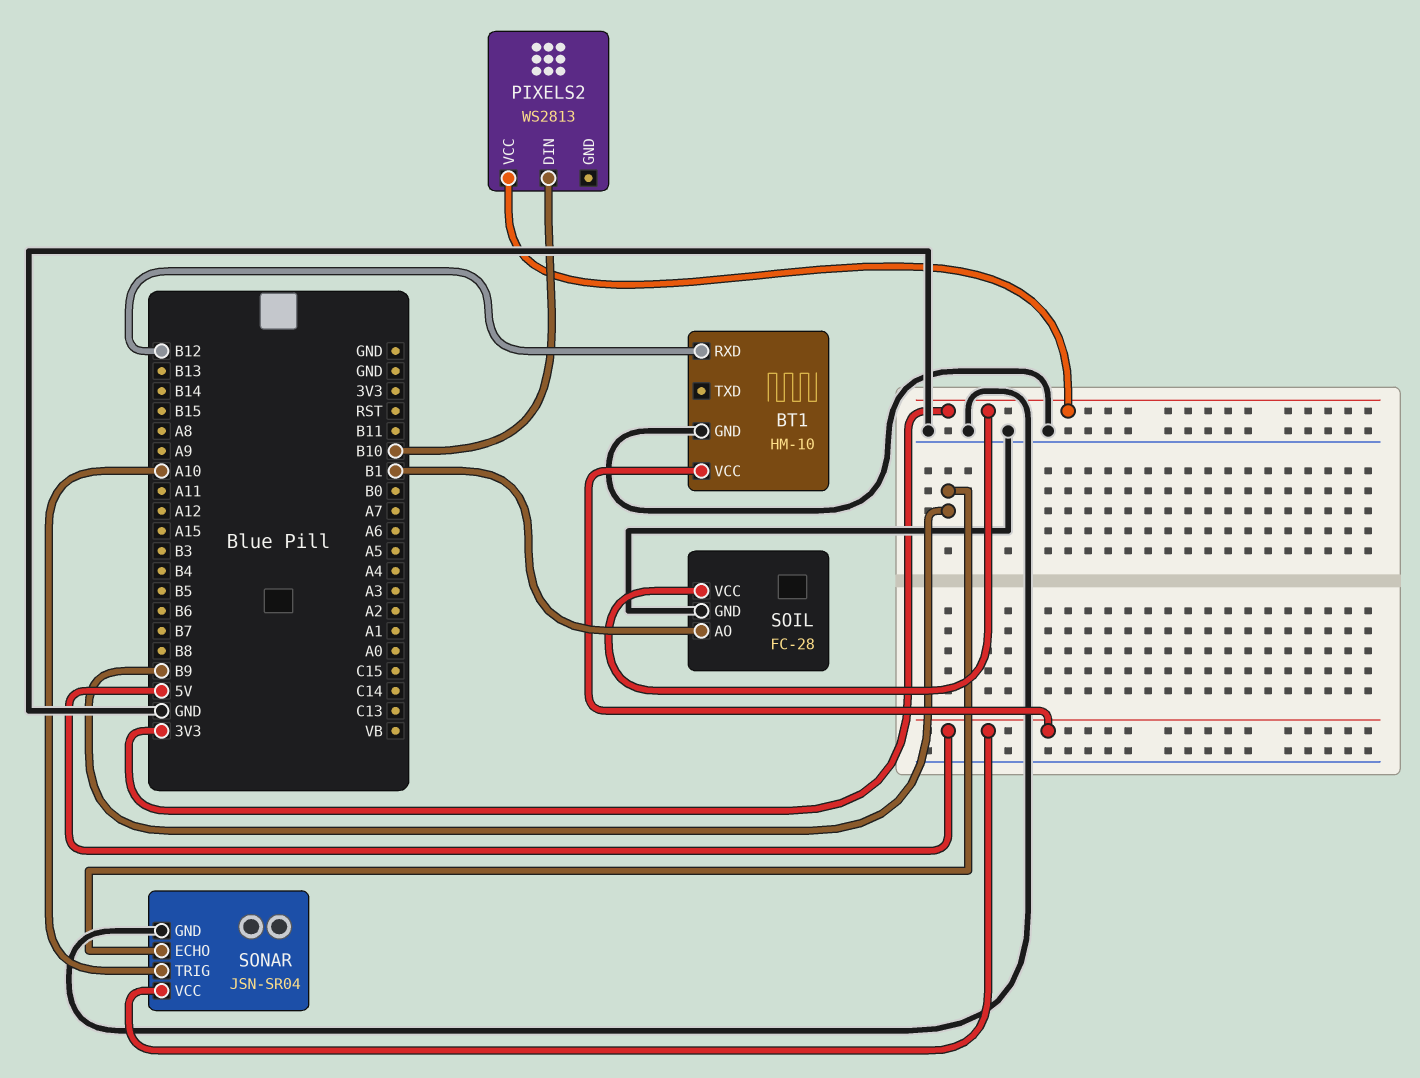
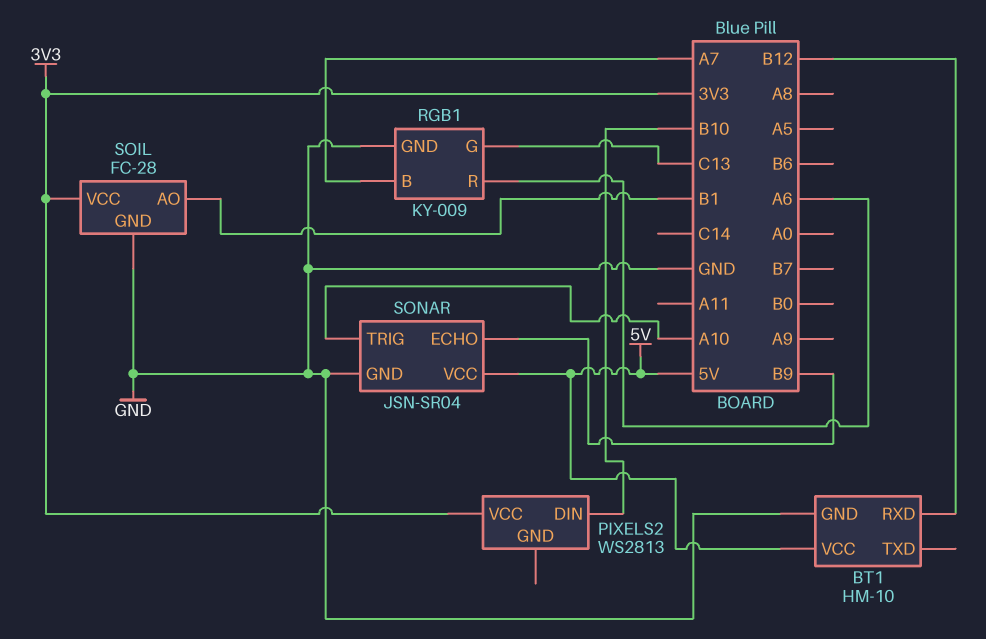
RGB1: none -> KY-009
RGB1 pin B: none -> A7
RGB1 pin G: none -> C13
RGB1 pin GND: none -> GND
RGB1 pin R: none -> A6

